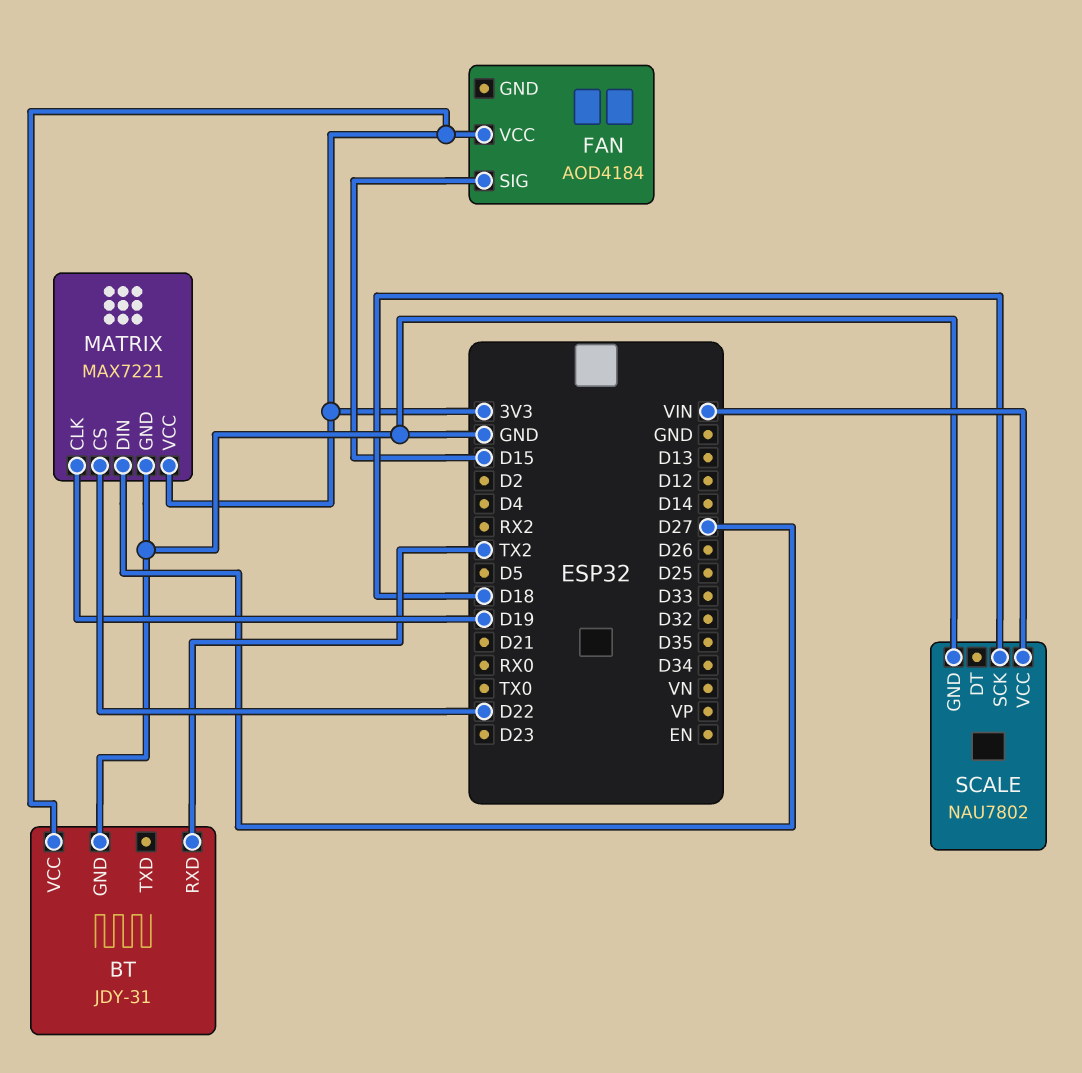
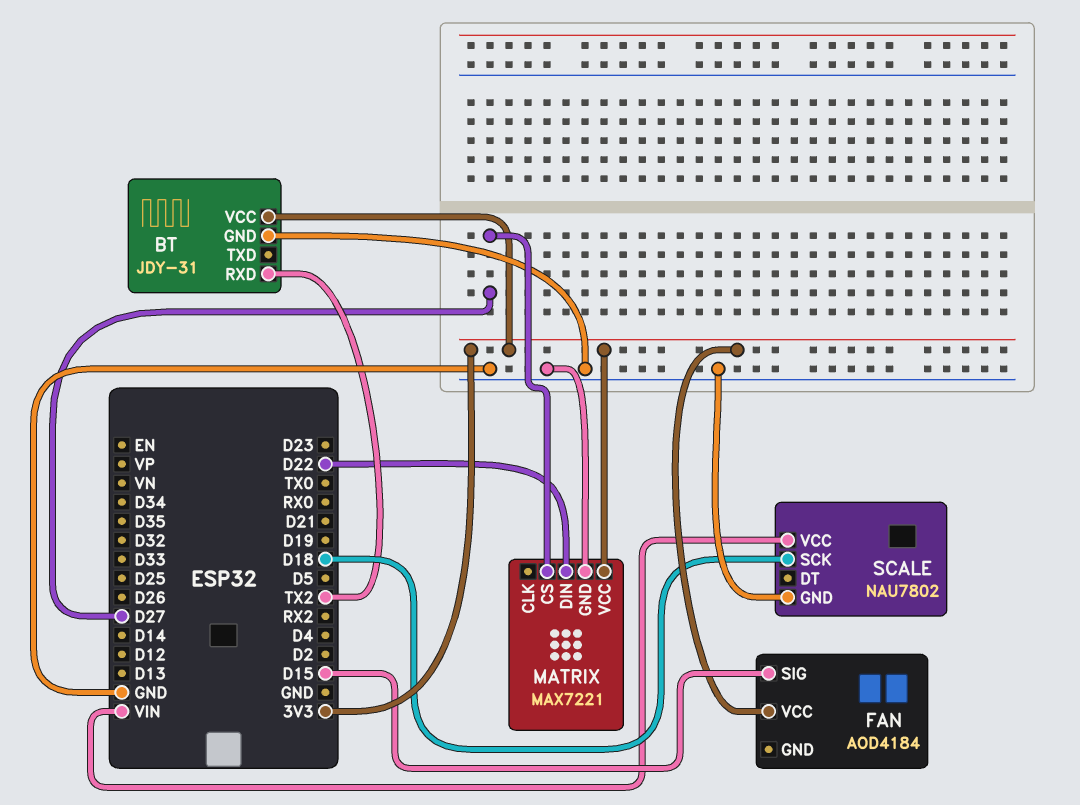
MATRIX pin CLK: D19 -> none
MATRIX pin CS: D22 -> D27
MATRIX pin DIN: D27 -> D22

